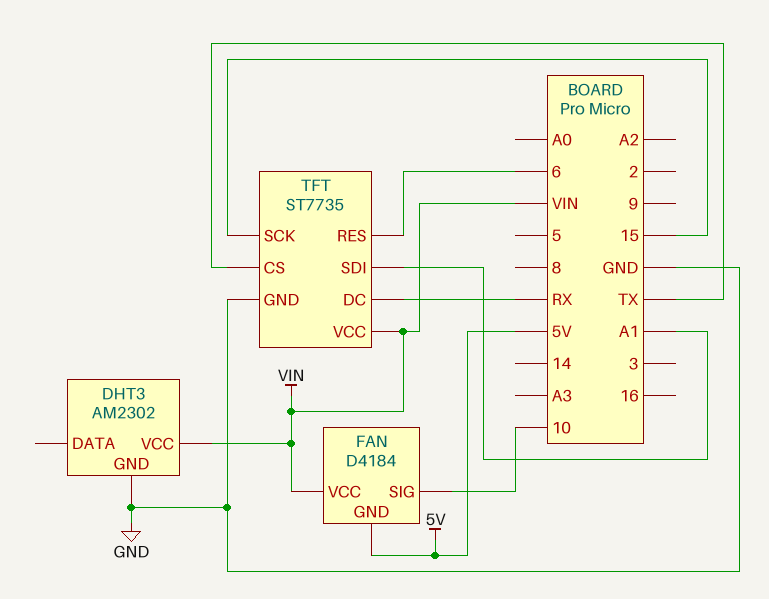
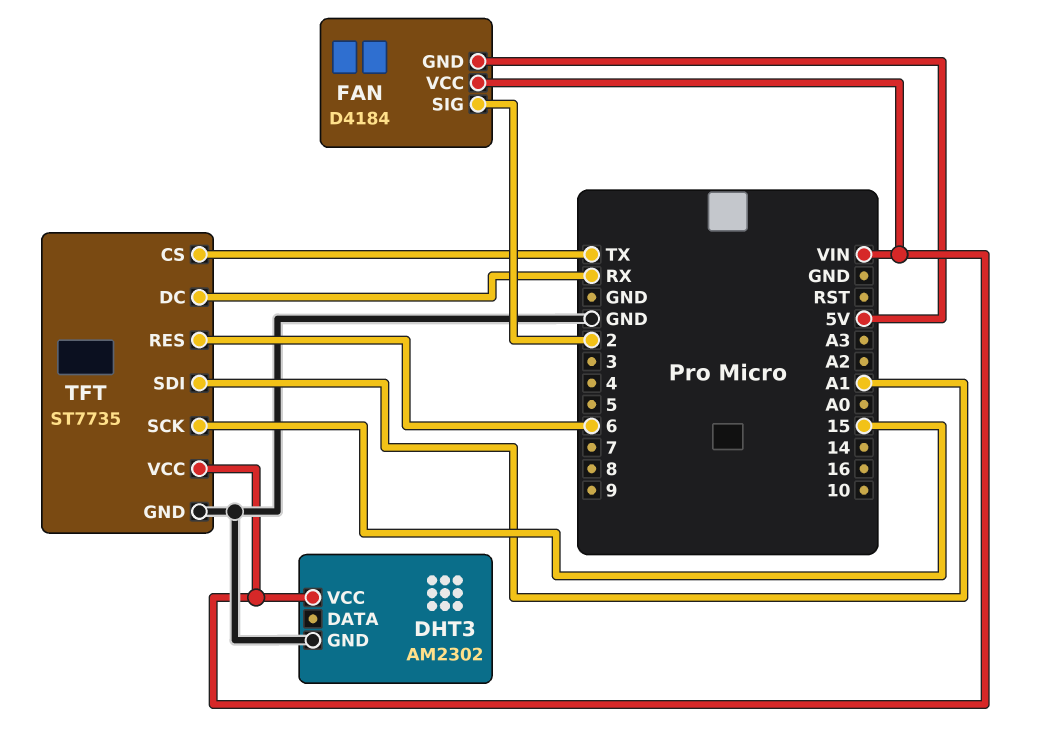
FAN pin SIG: 10 -> 2

